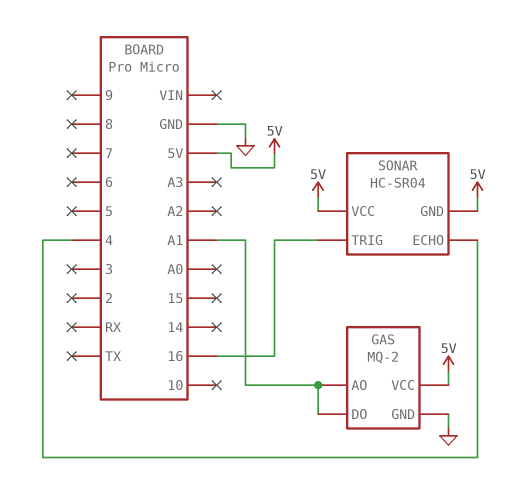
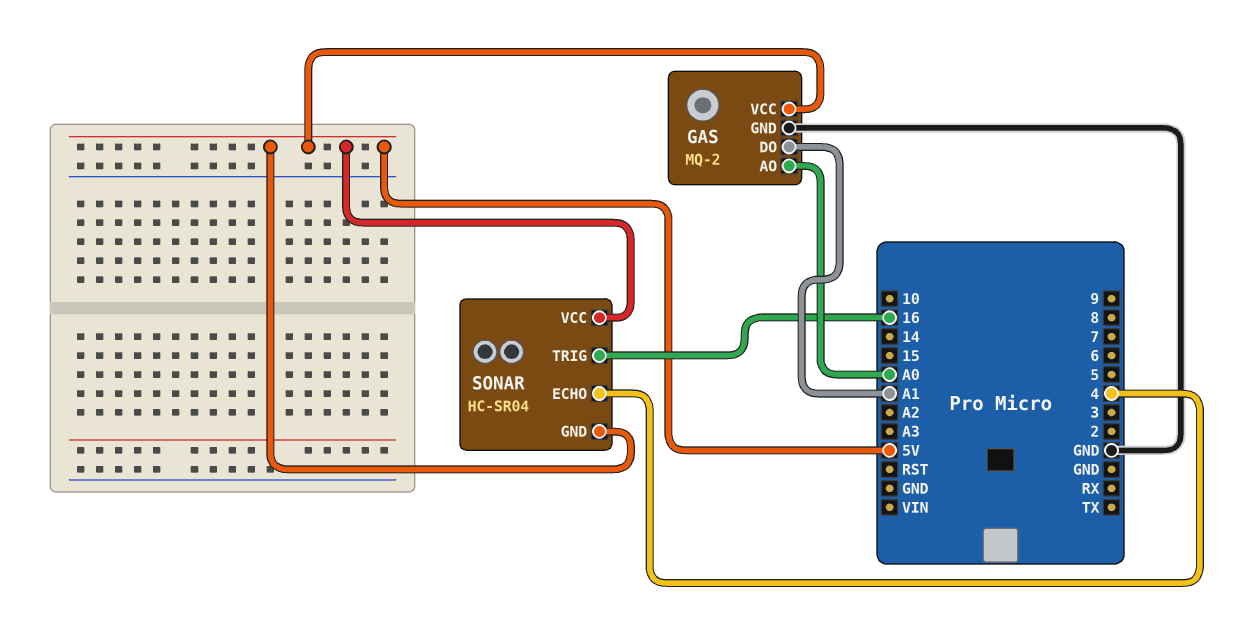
GAS pin AO: A1 -> A0

